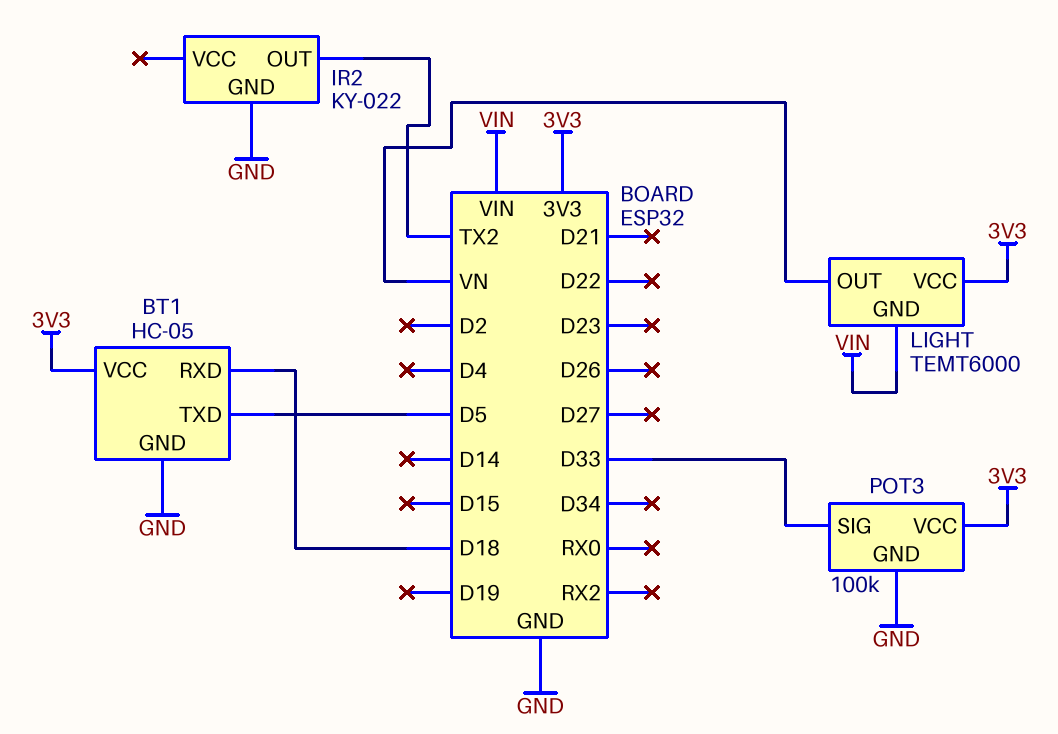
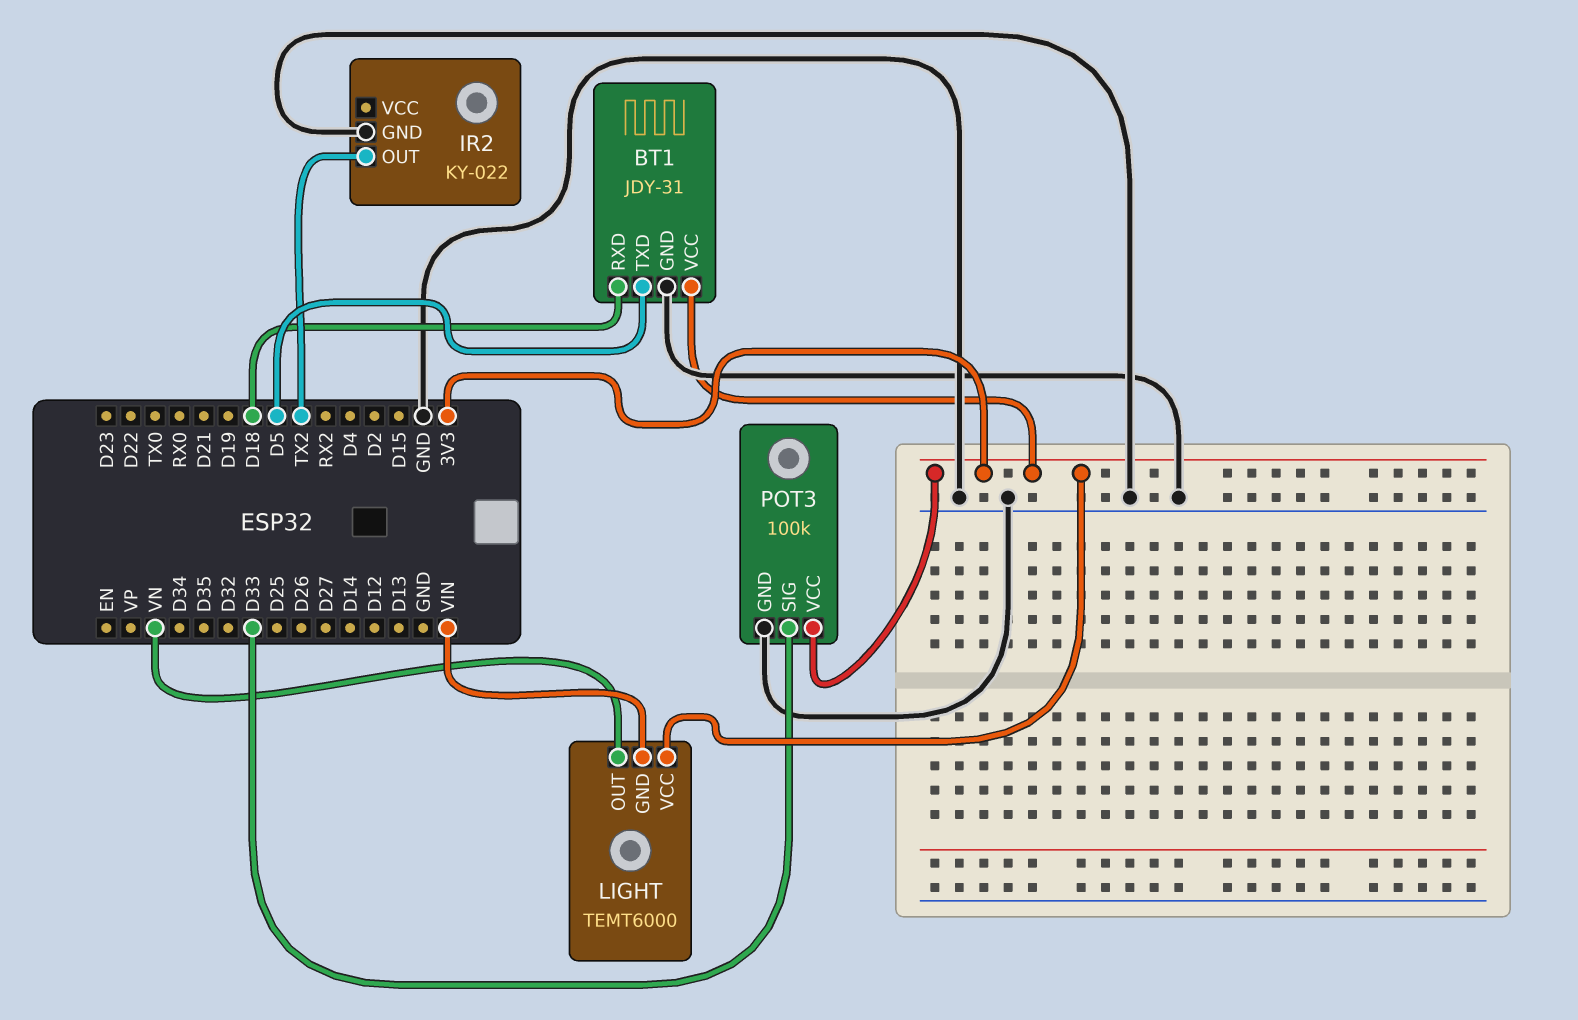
BT1: HC-05 -> JDY-31

